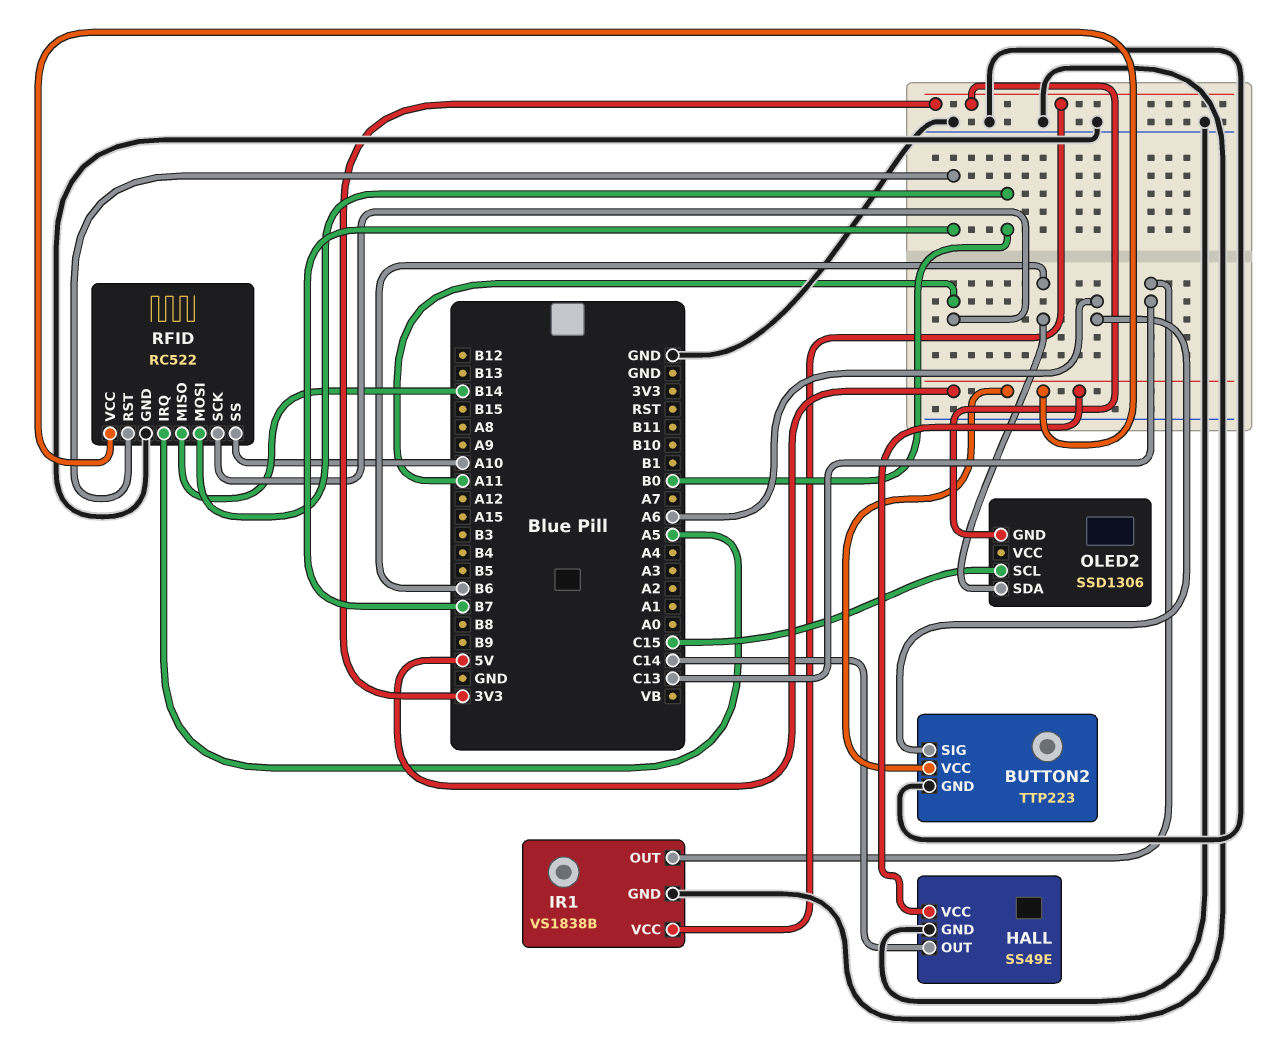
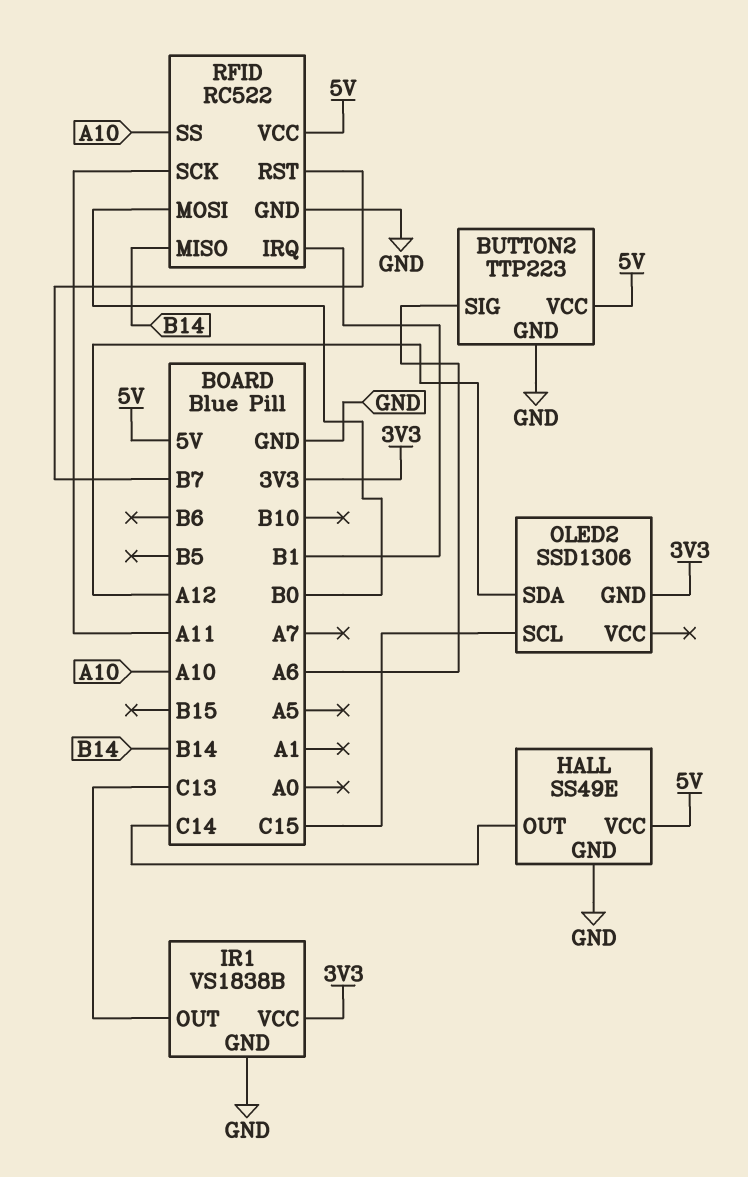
OLED2 pin SDA: B6 -> A12
RFID pin IRQ: A5 -> B1

